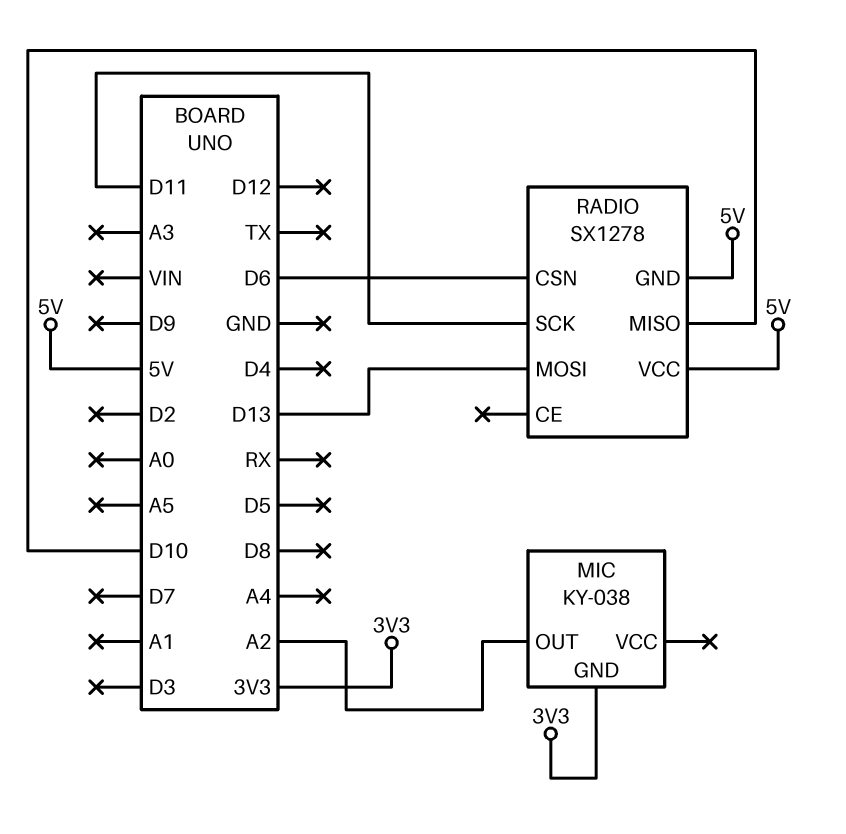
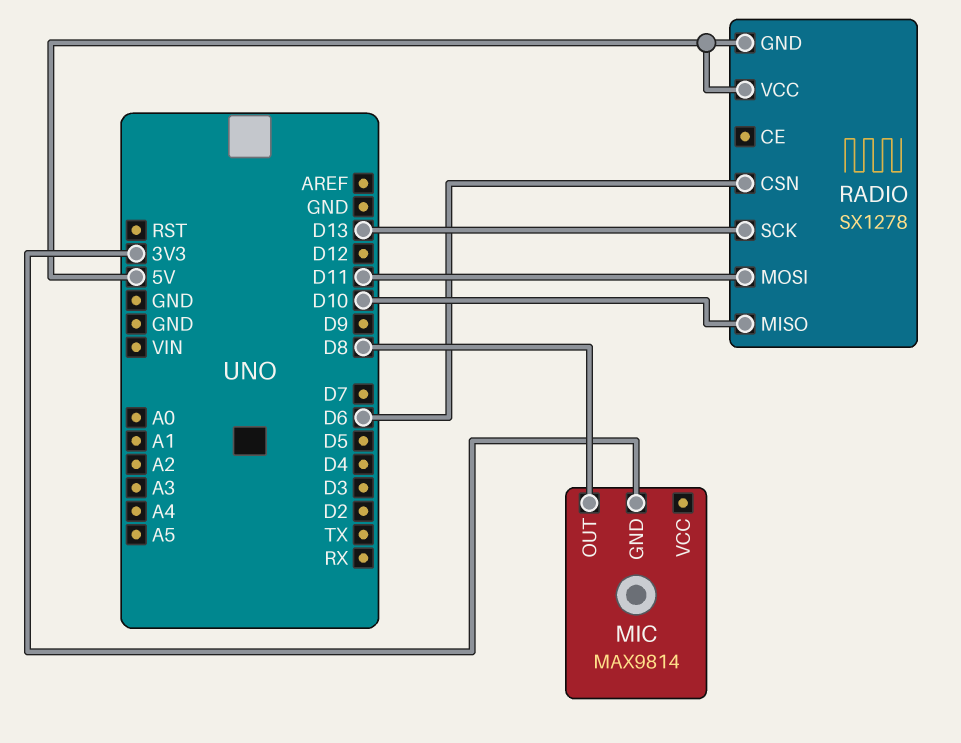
MIC: KY-038 -> MAX9814
MIC pin OUT: A2 -> D8
RADIO pin MOSI: D13 -> D11
RADIO pin SCK: D11 -> D13

